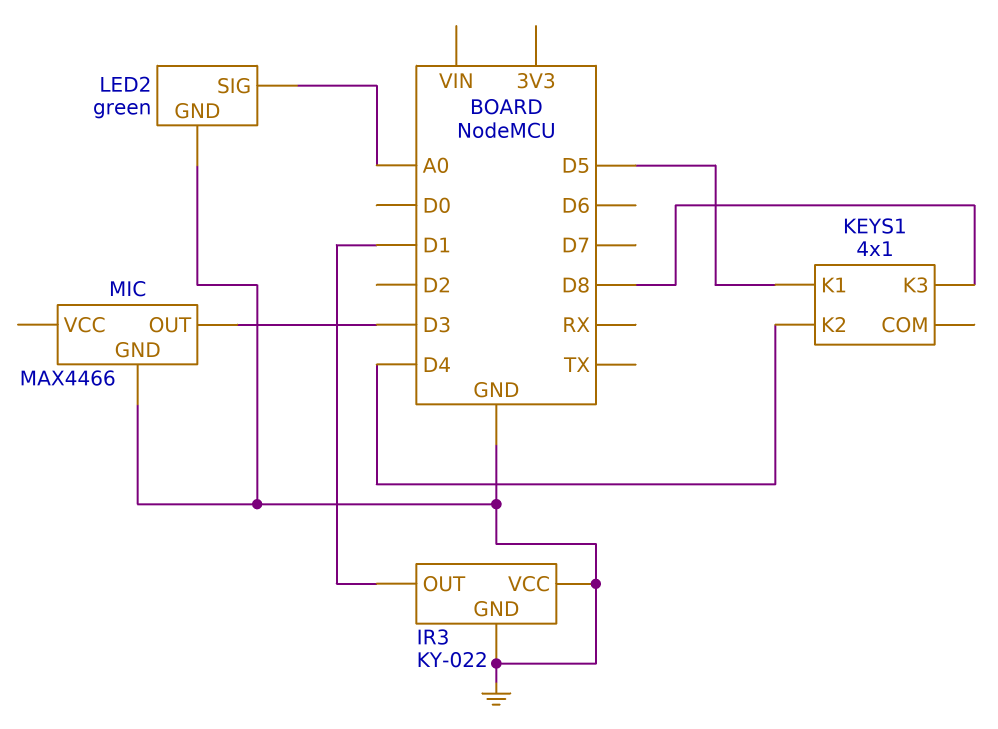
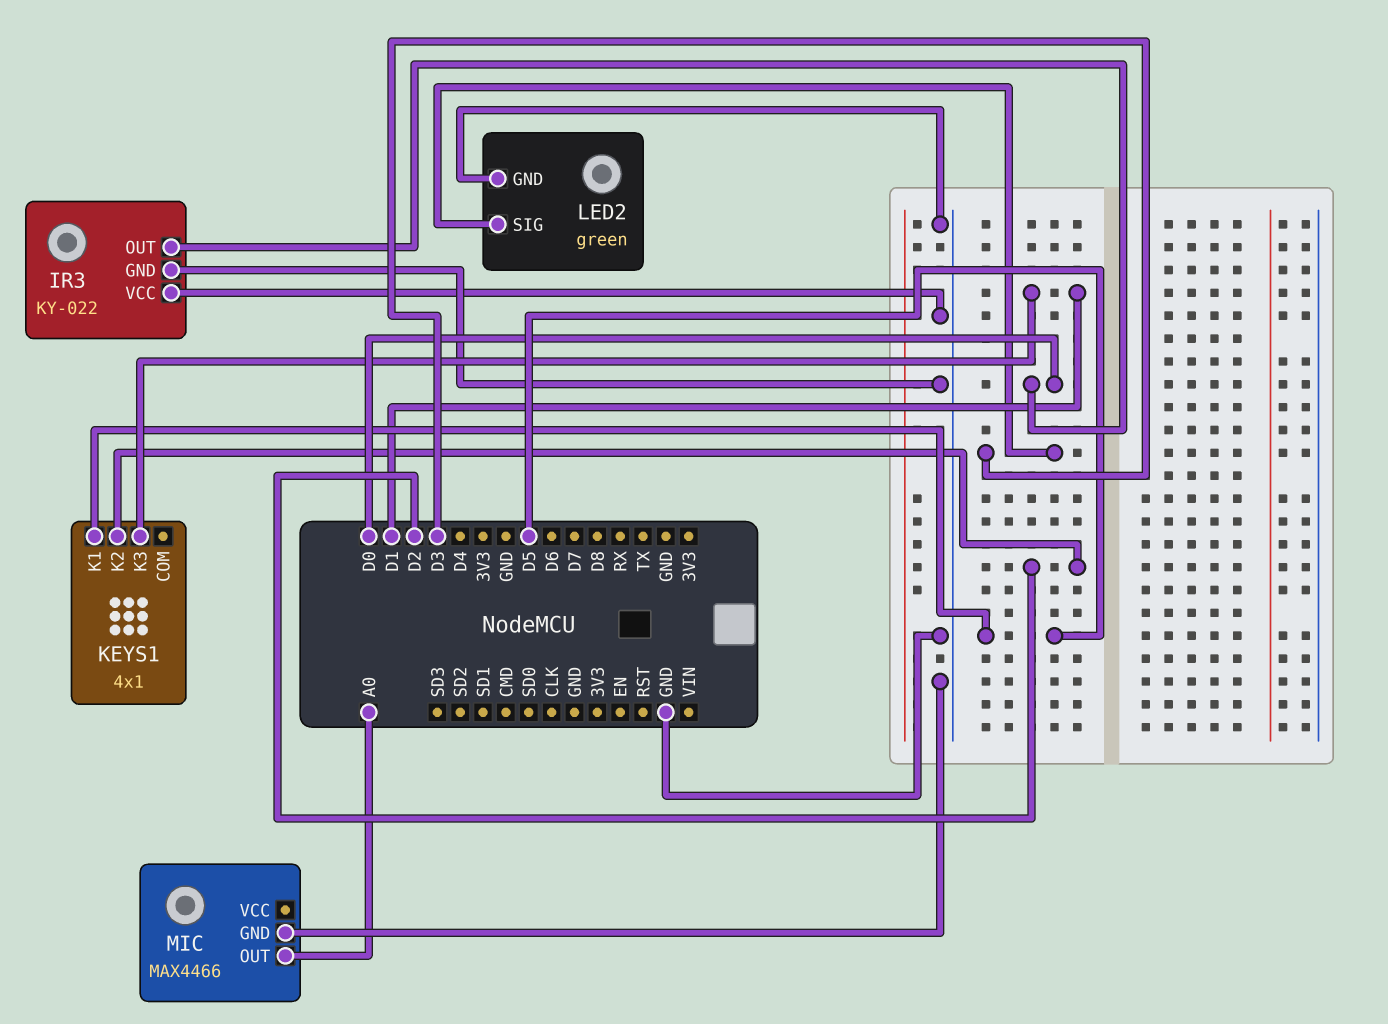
IR3 pin OUT: D1 -> D0
KEYS1 pin K2: D4 -> D2
KEYS1 pin K3: D8 -> D1
LED2 pin SIG: A0 -> D3
MIC pin OUT: D3 -> A0

